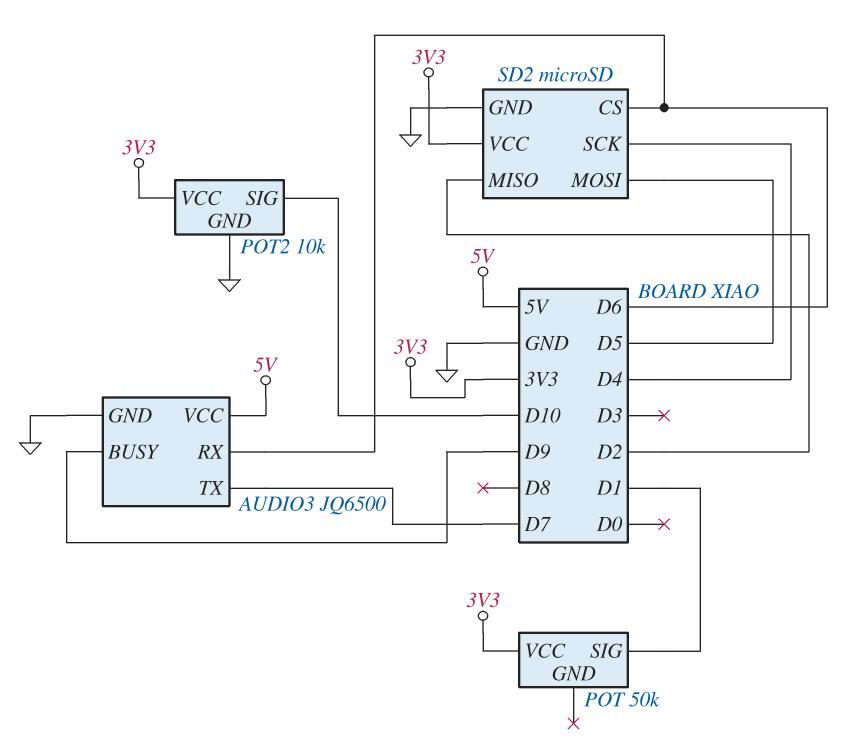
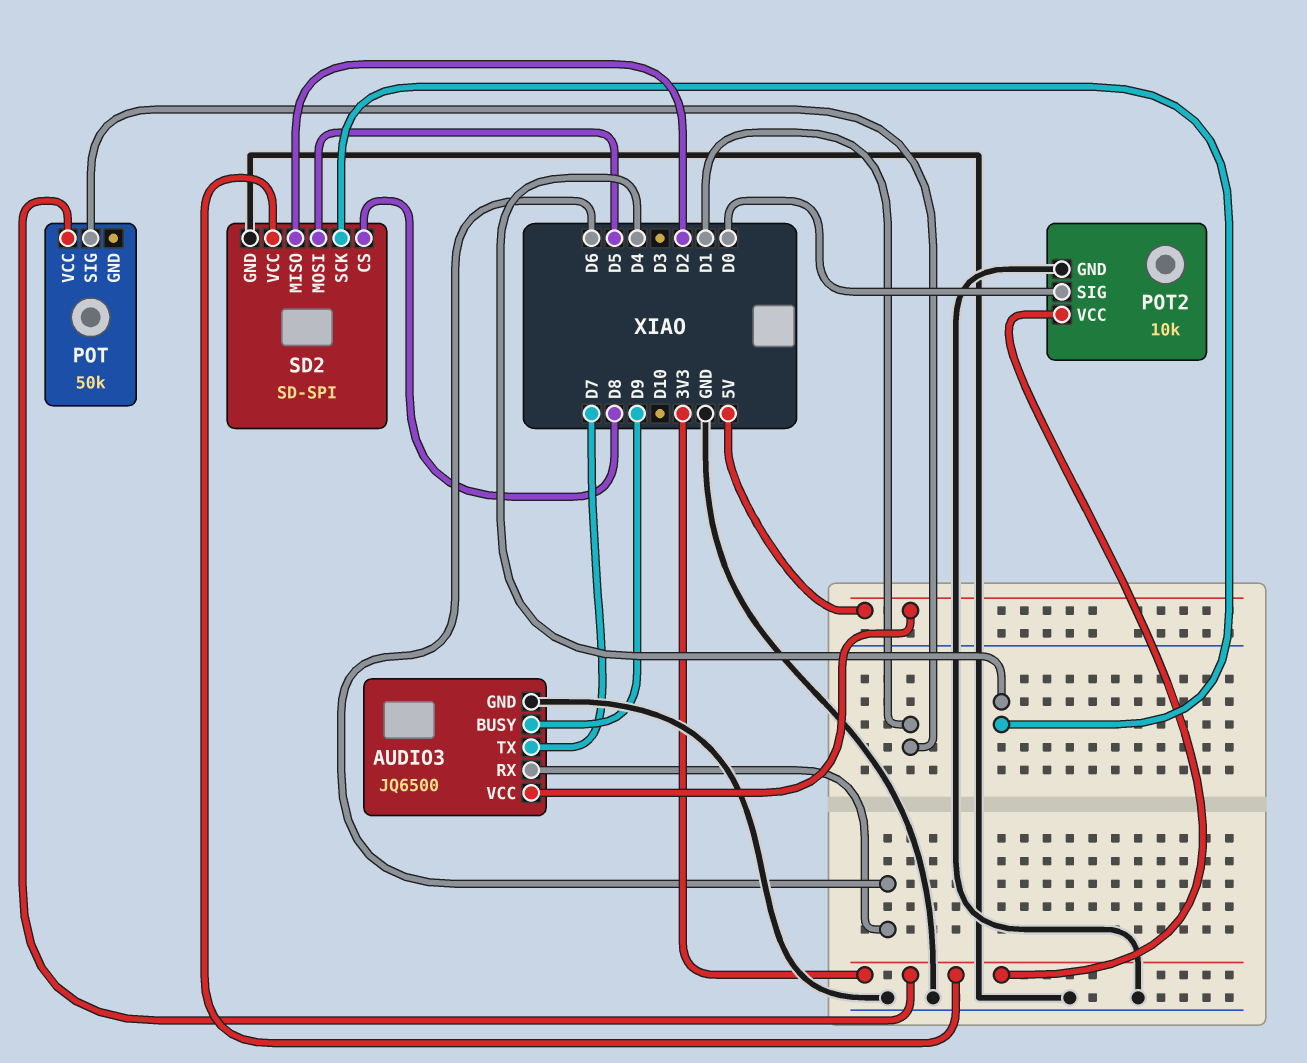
POT2 pin SIG: D10 -> D0
SD2: microSD -> SD-SPI
SD2 pin CS: D6 -> D8

